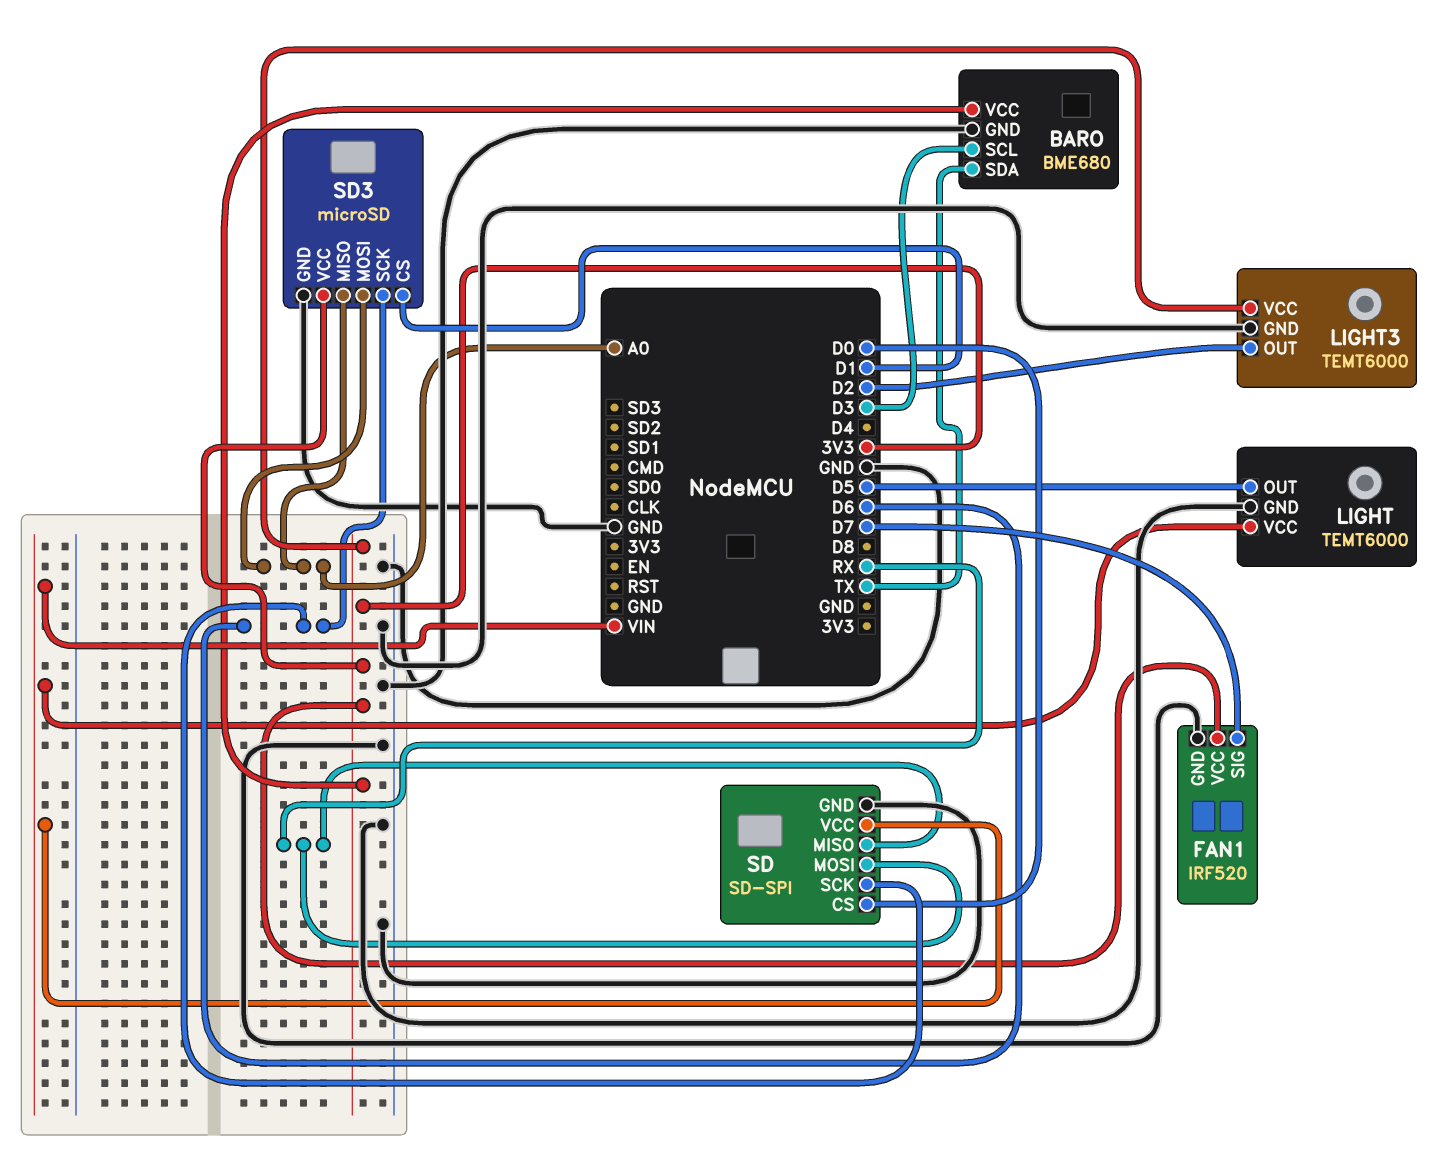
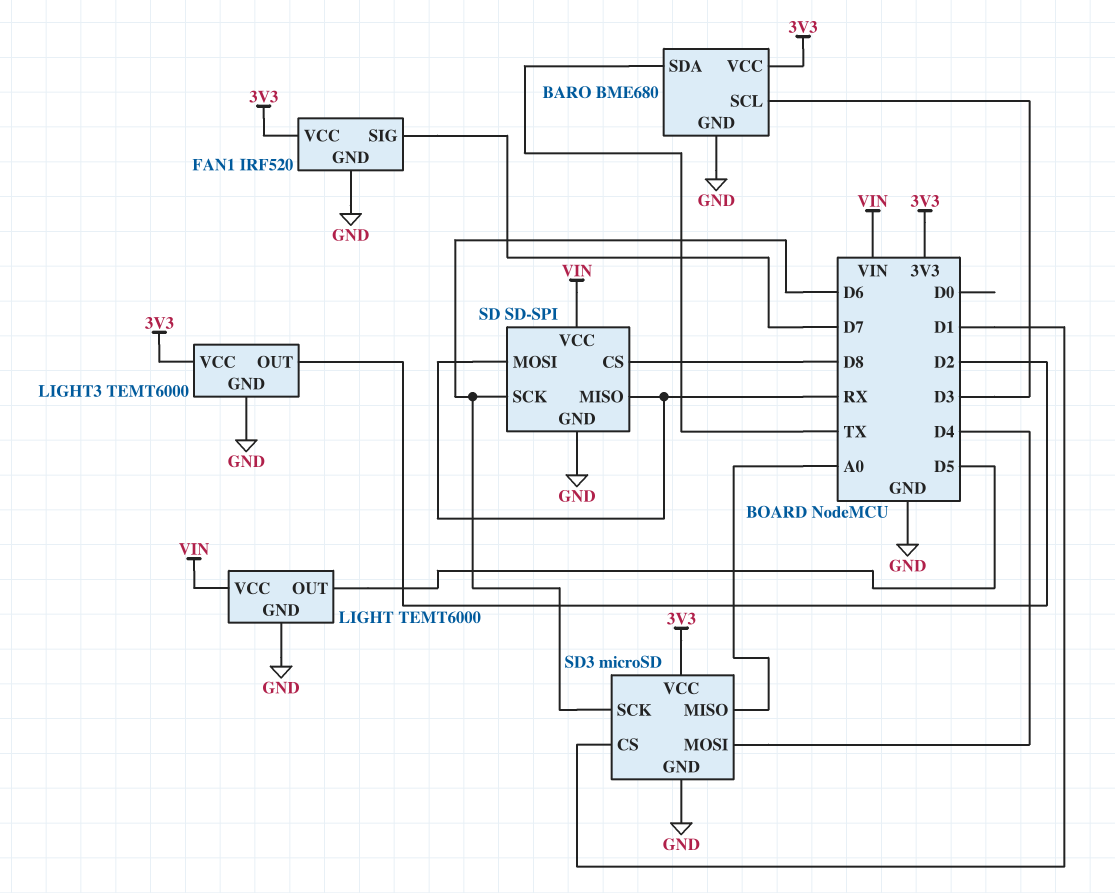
SD pin CS: D0 -> D8
SD3 pin MOSI: A0 -> D4

